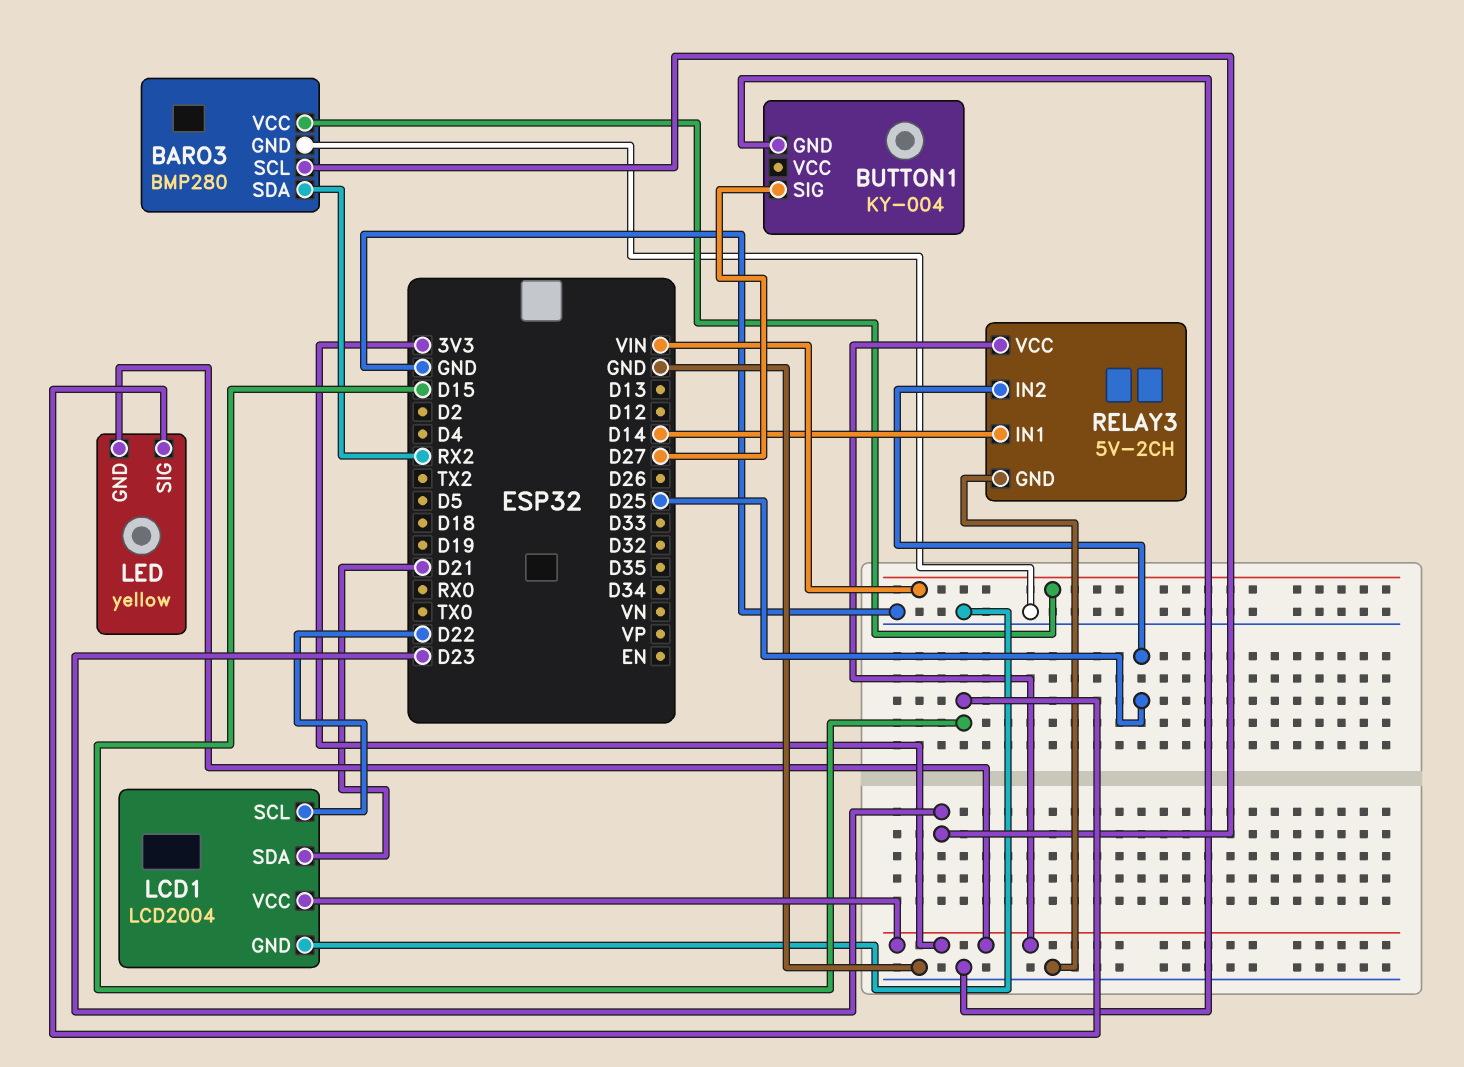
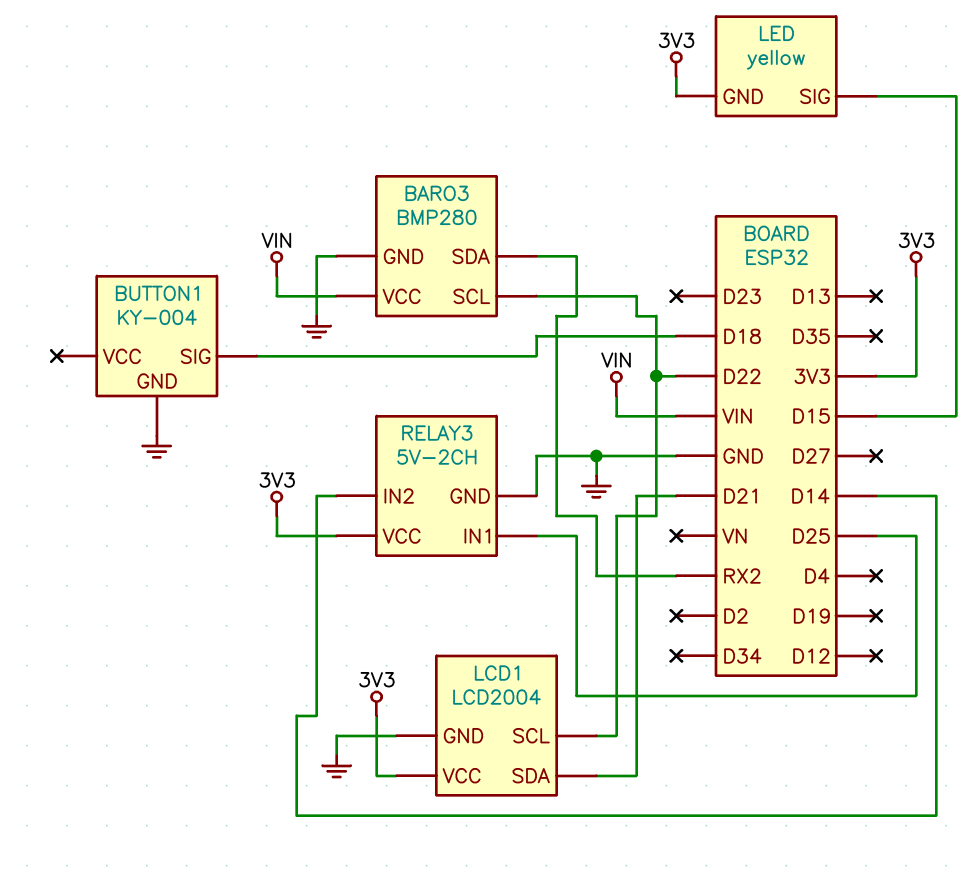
BARO3 pin SCL: D23 -> D22
BUTTON1 pin SIG: D27 -> D18
RELAY3 pin IN1: D14 -> D25
RELAY3 pin IN2: D25 -> D14

